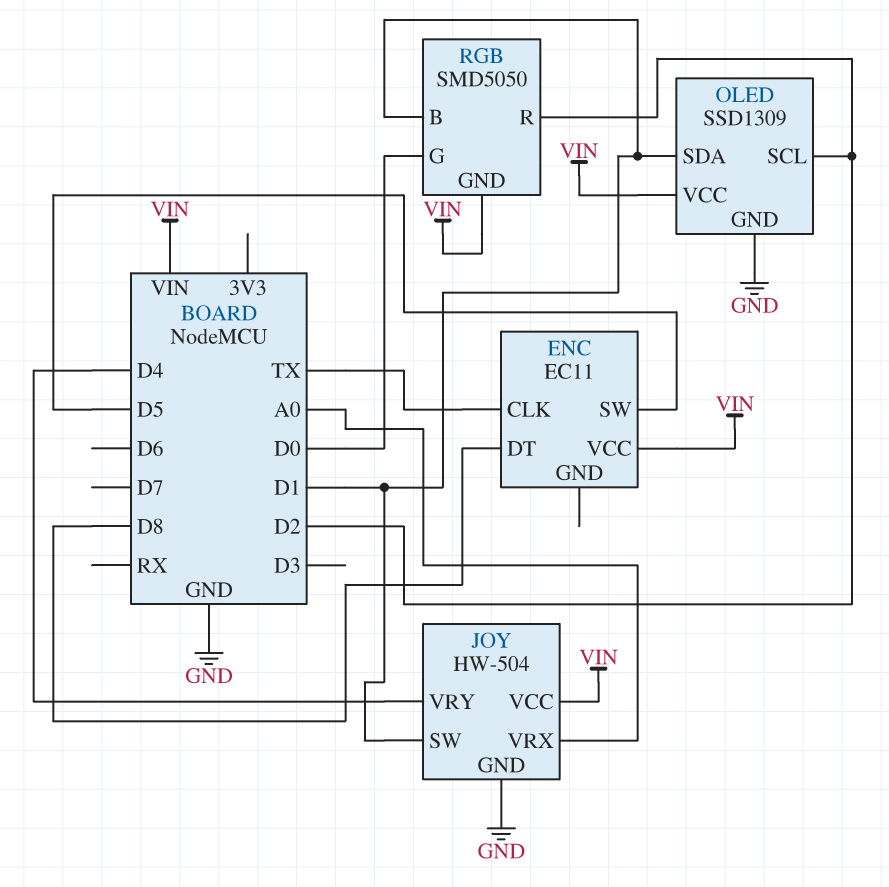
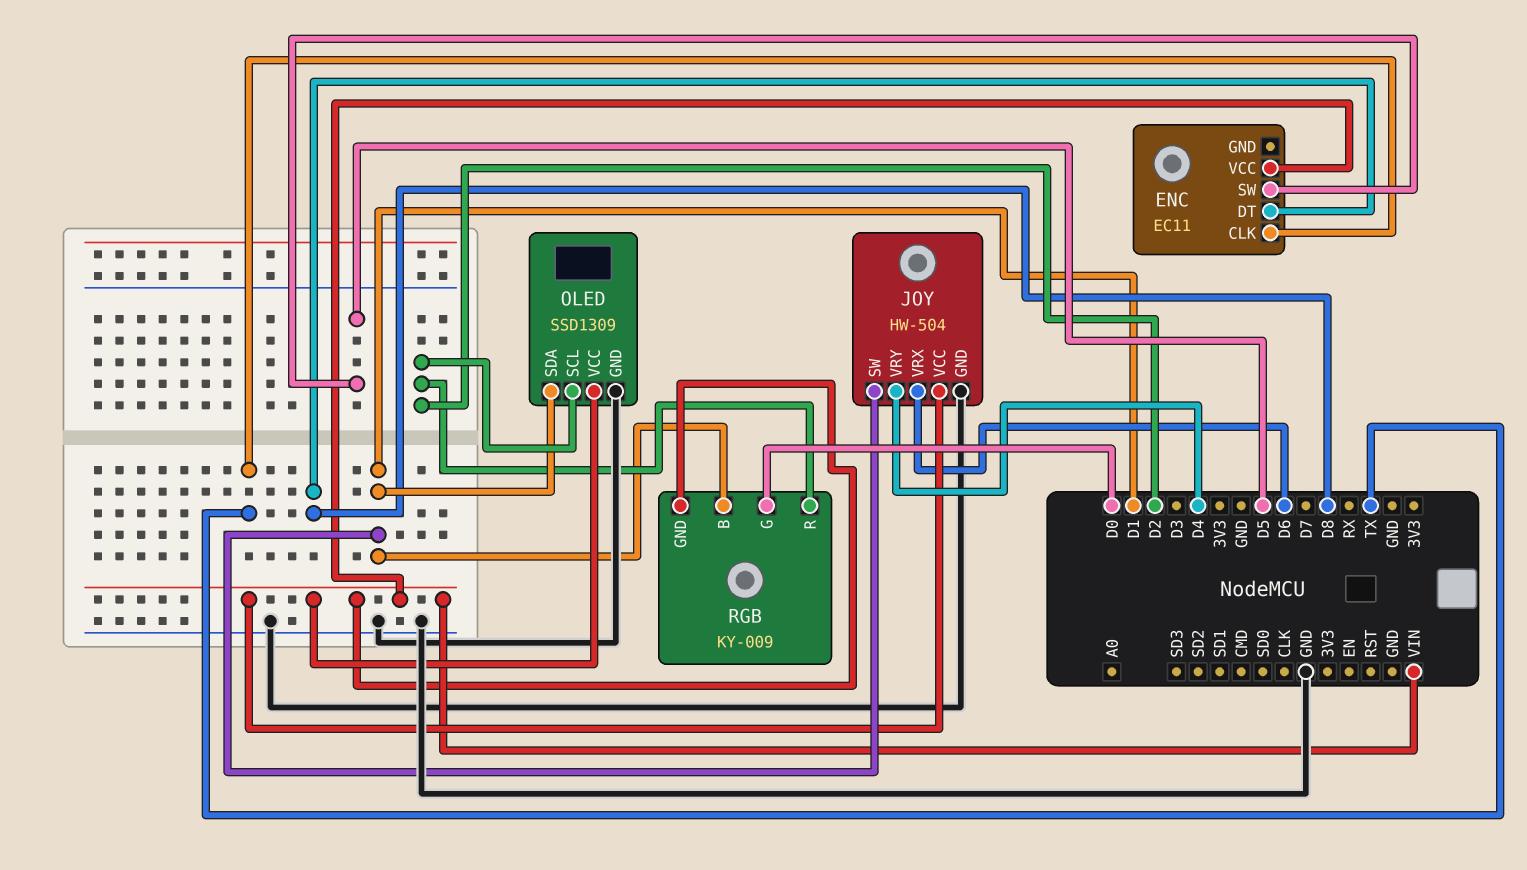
JOY pin VRX: A0 -> D6
RGB: SMD5050 -> KY-009

